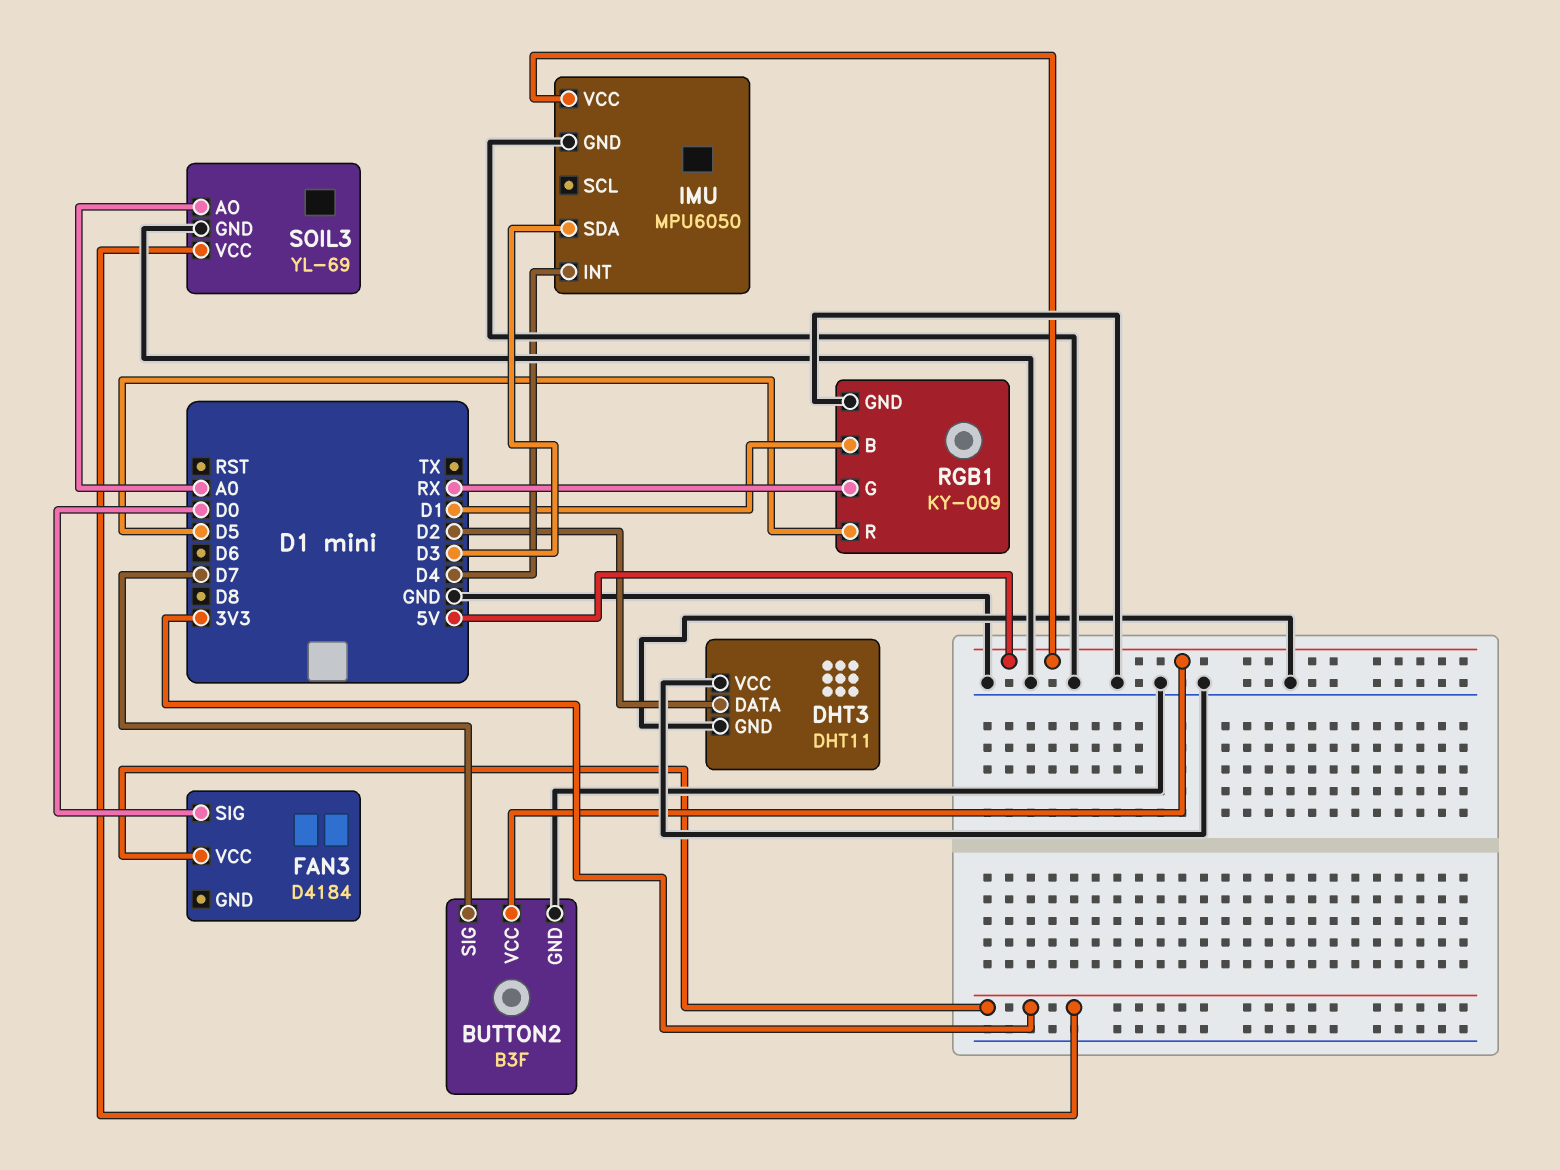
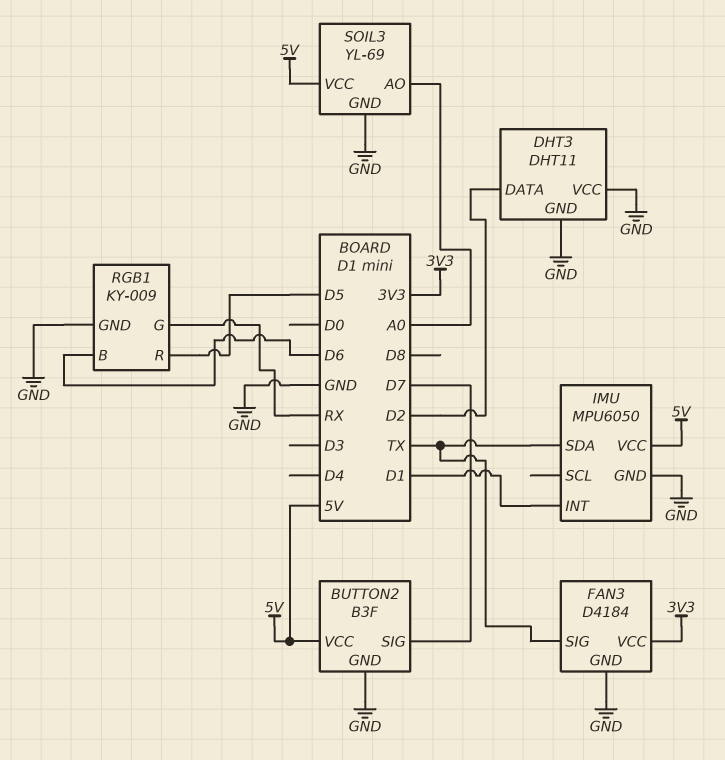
FAN3 pin GND: none -> GND
FAN3 pin SIG: D0 -> TX
IMU pin INT: D4 -> D1
IMU pin SDA: D3 -> TX
RGB1 pin B: D1 -> D6
SOIL3 pin VCC: 3V3 -> 5V

